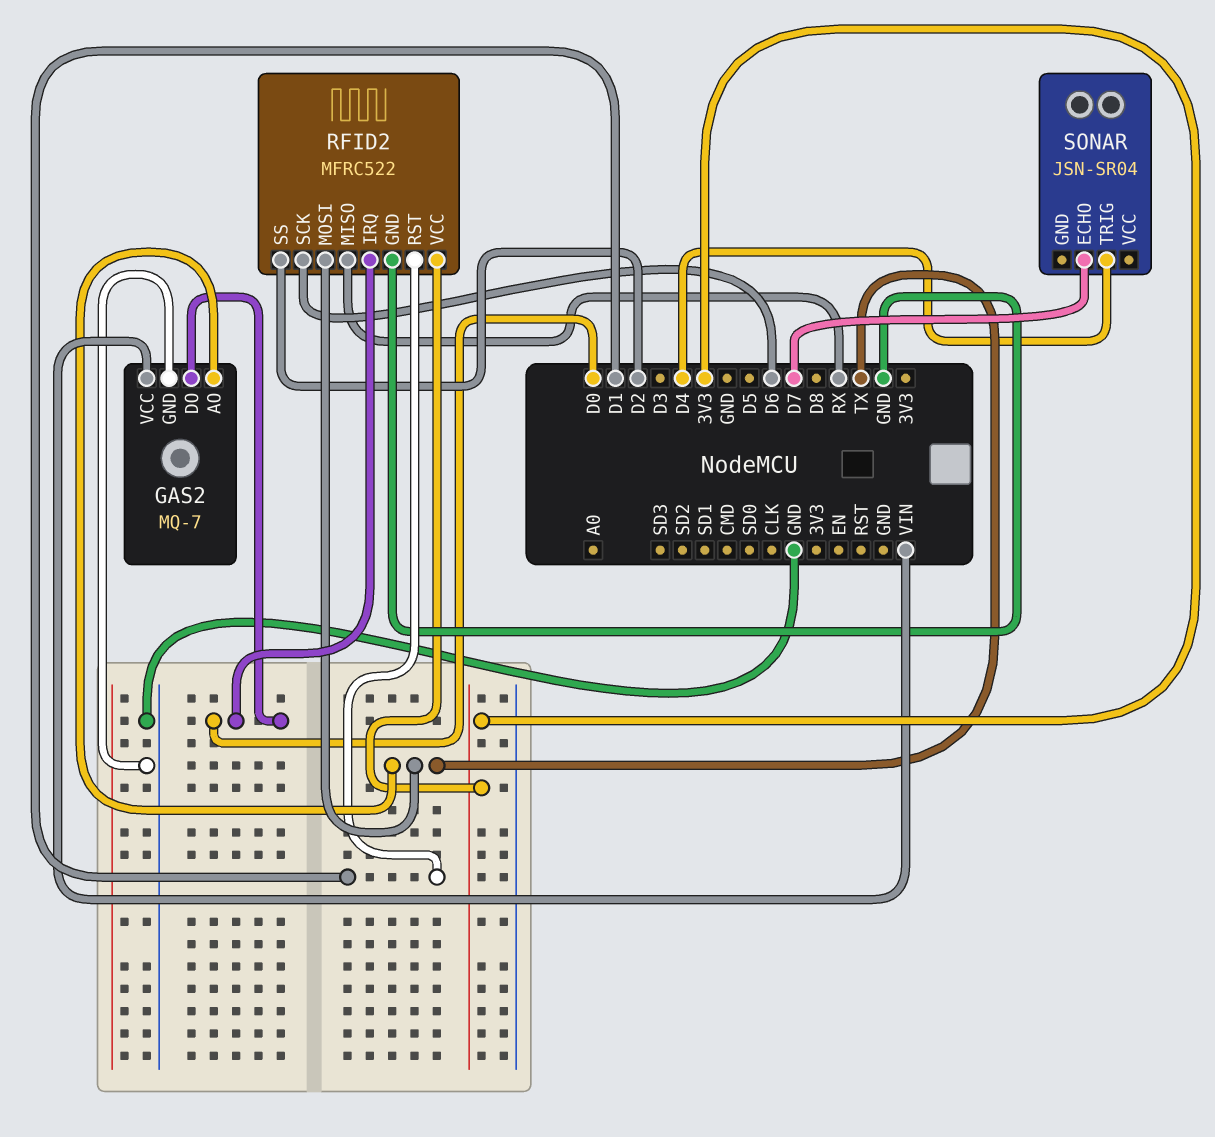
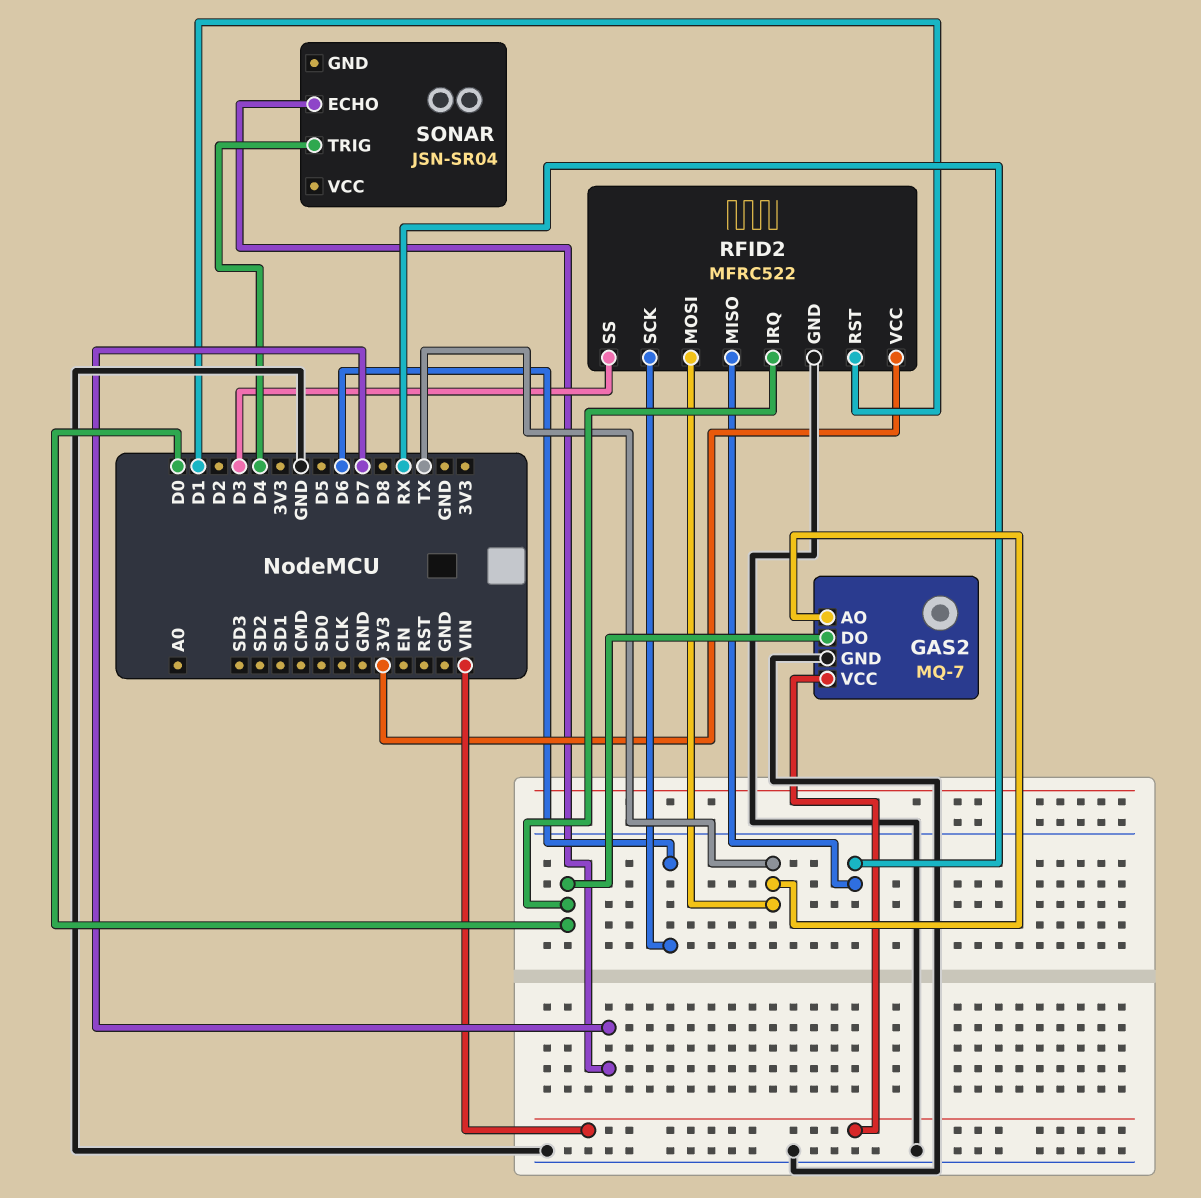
RFID2 pin SS: D2 -> D3

